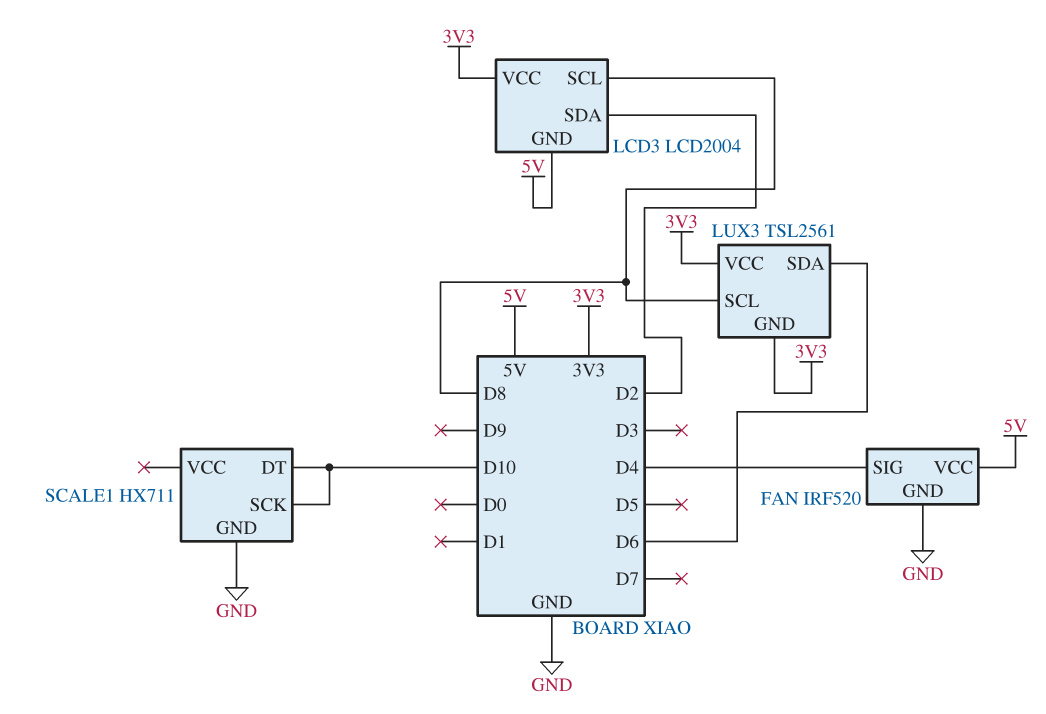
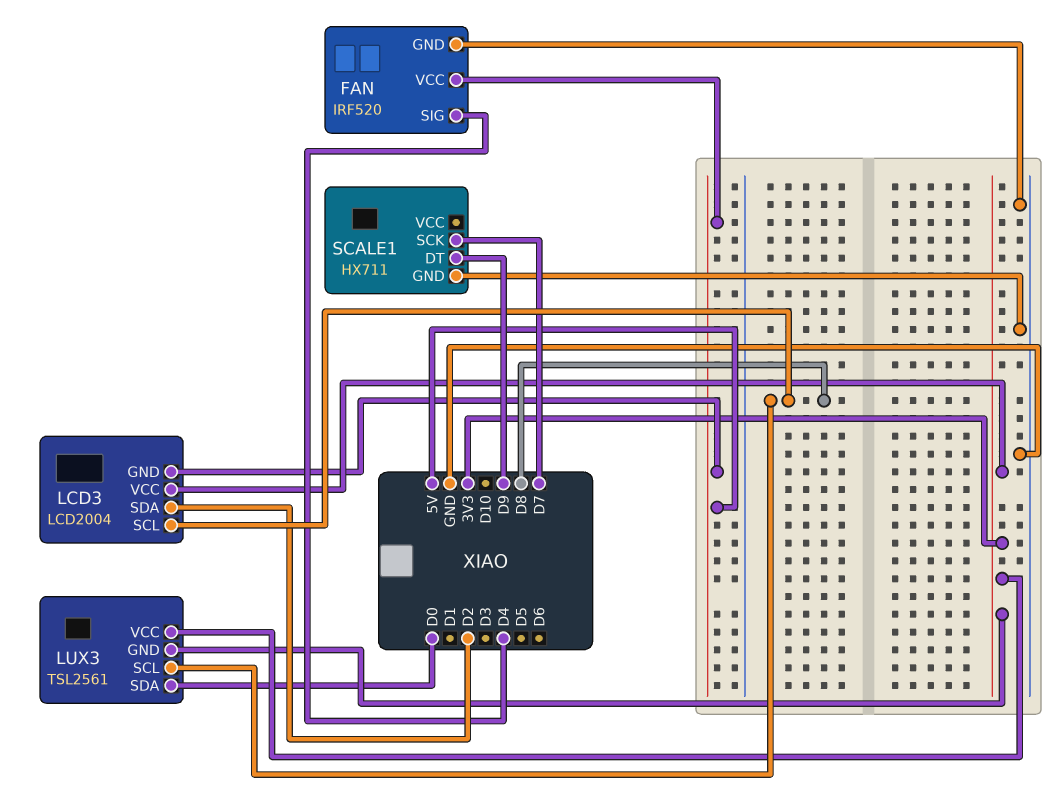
LUX3 pin SDA: D6 -> D0
SCALE1 pin DT: D10 -> D9
SCALE1 pin SCK: D10 -> D7

